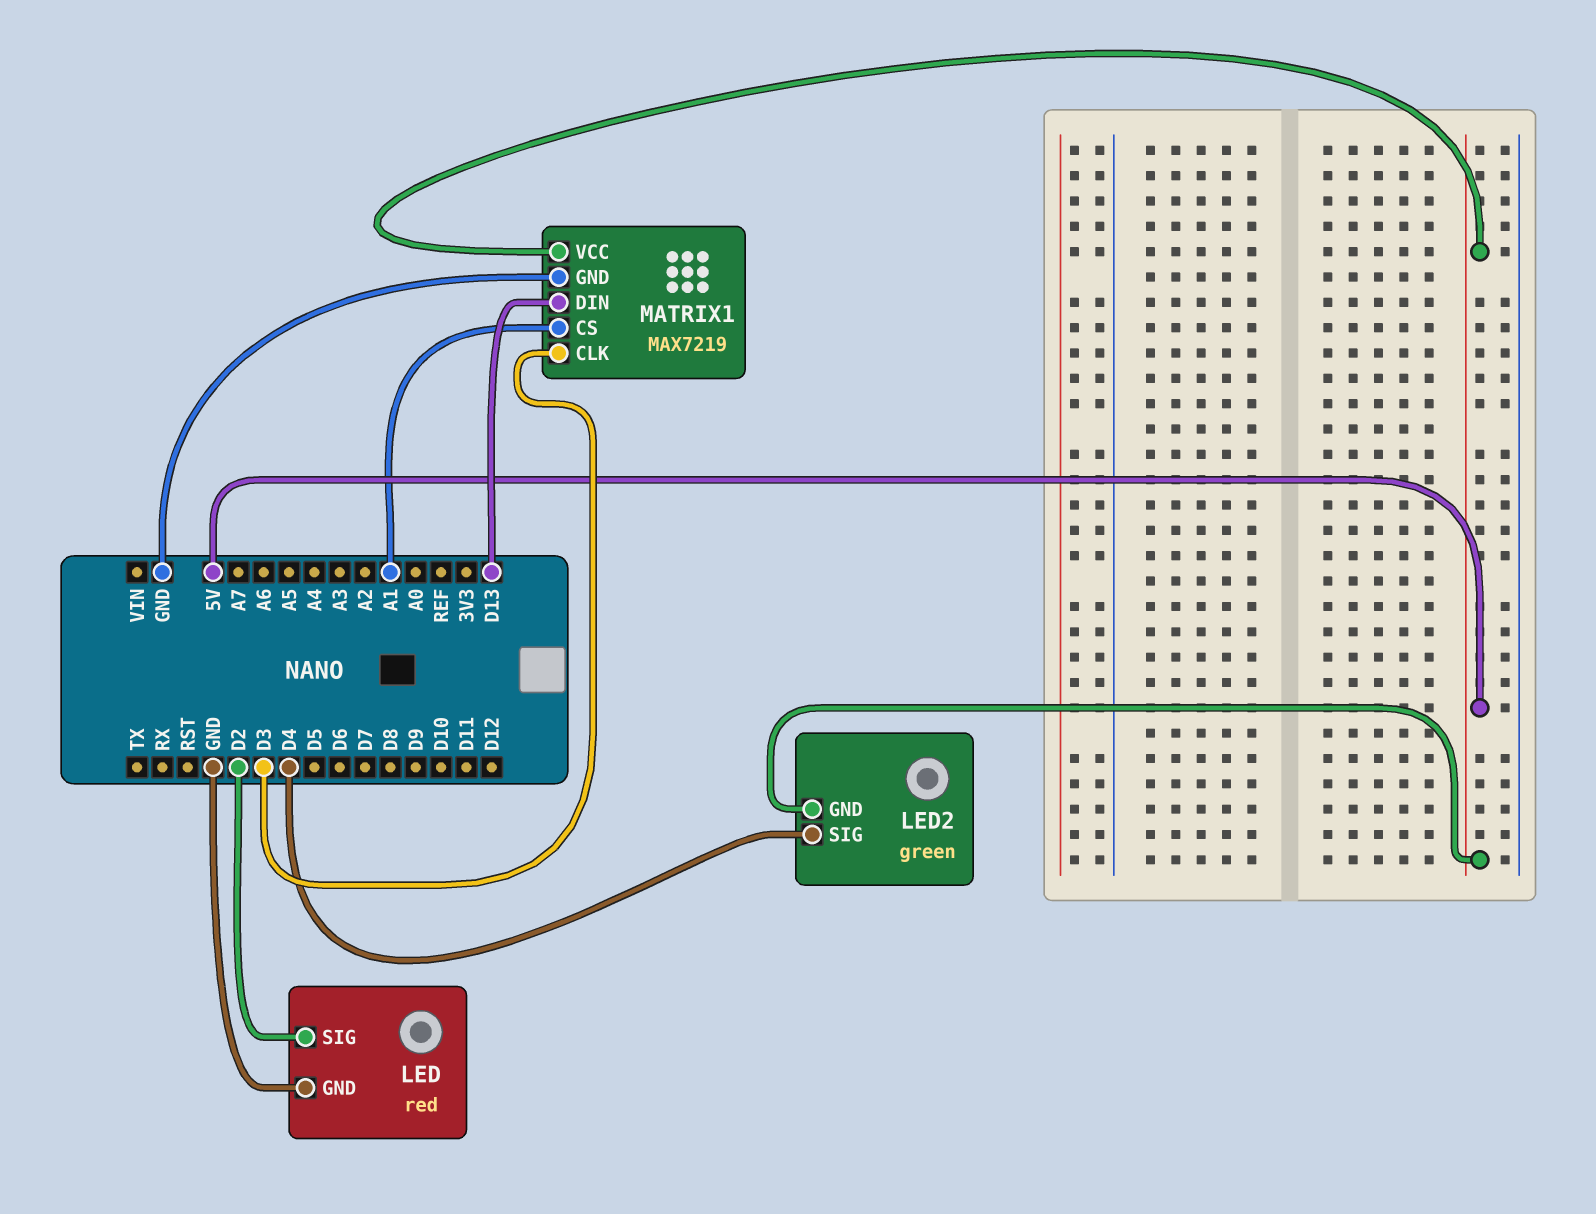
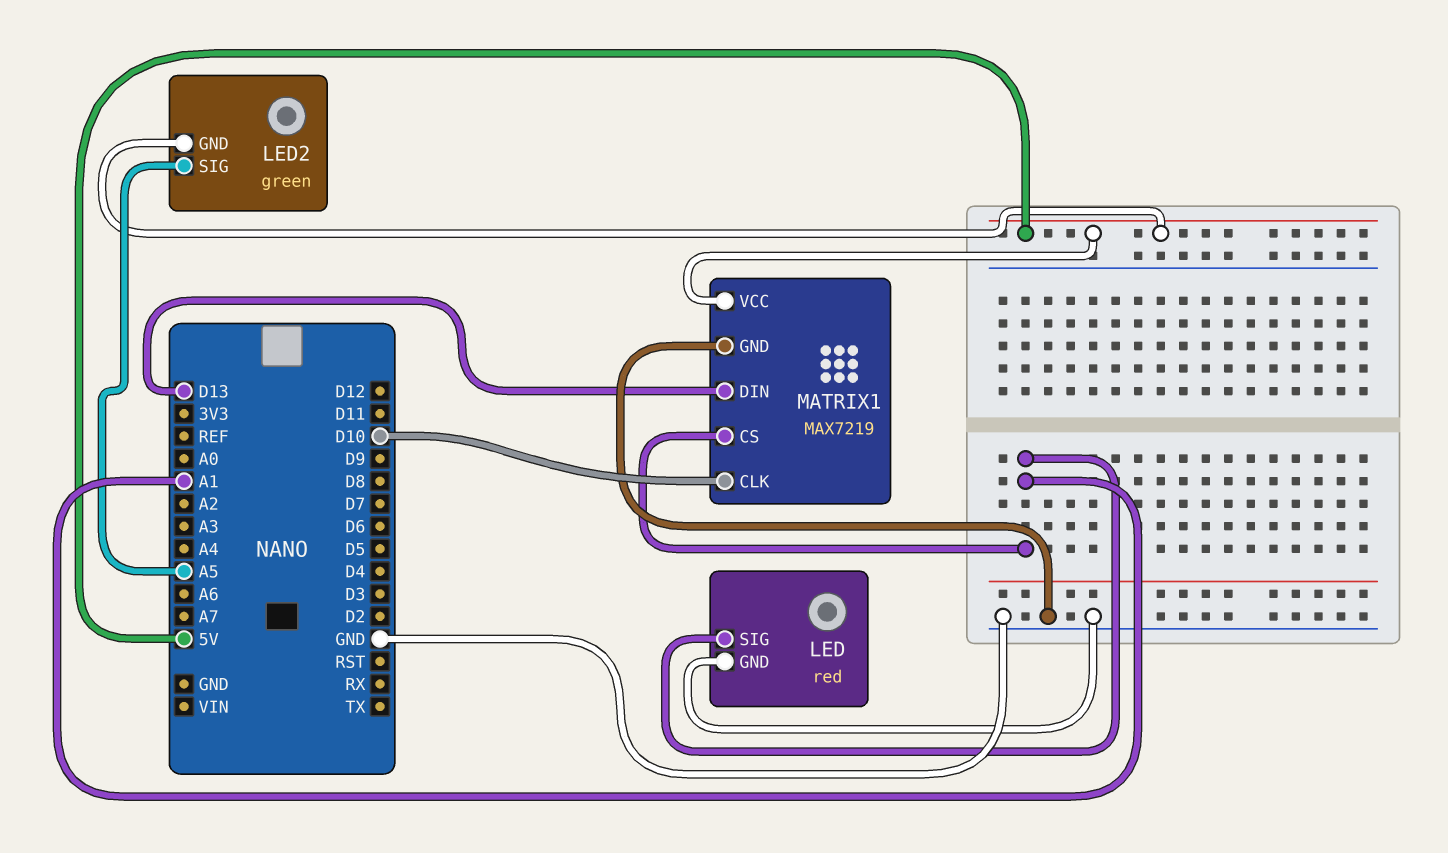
LED pin SIG: D2 -> A1
LED2 pin SIG: D4 -> A5
MATRIX1 pin CLK: D3 -> D10

